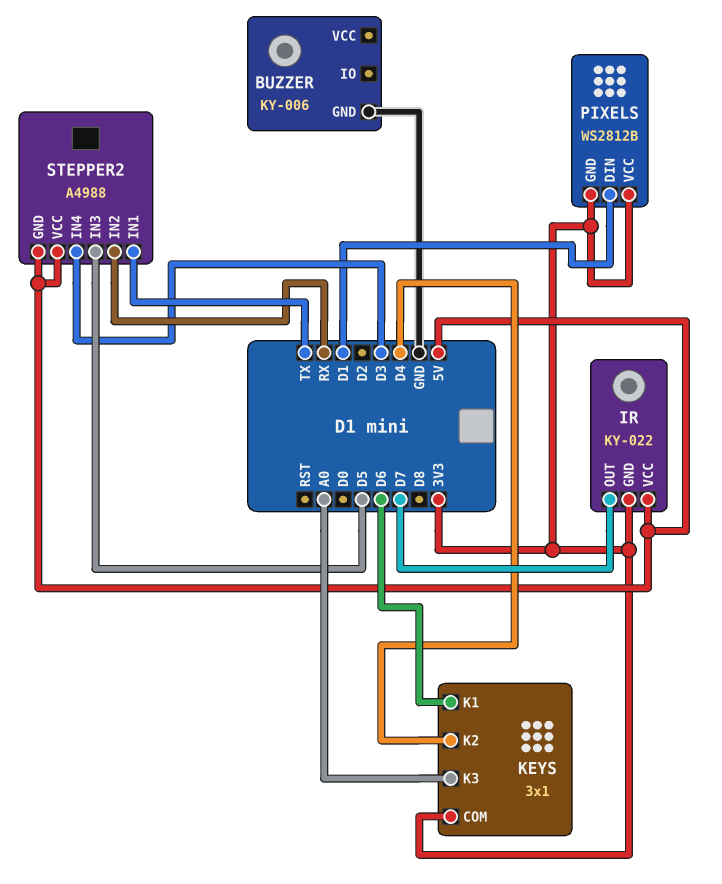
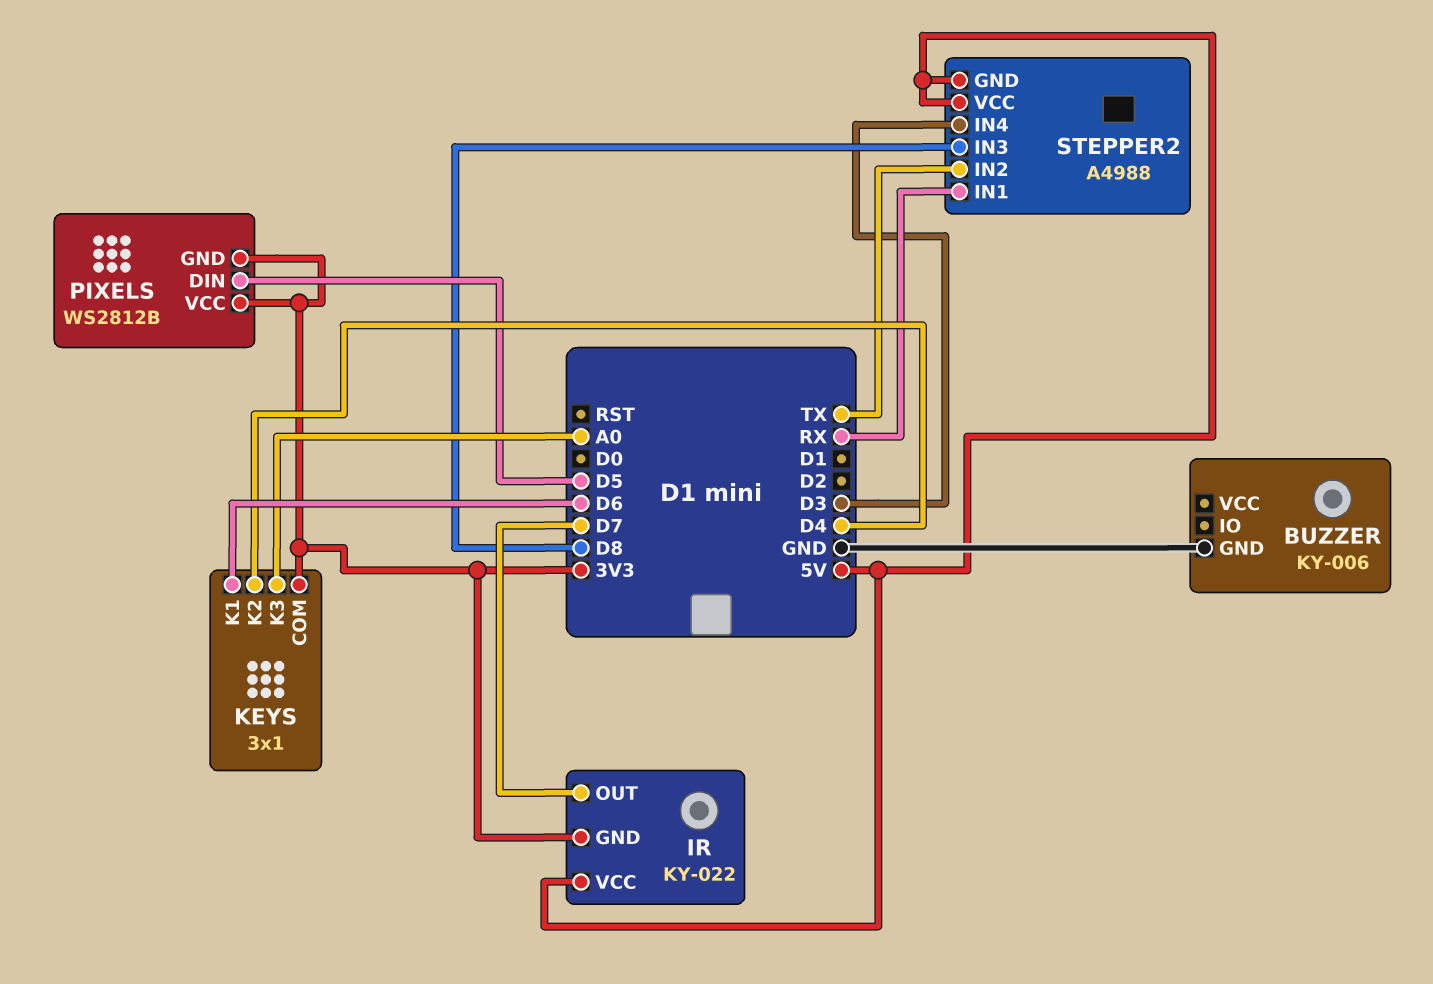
PIXELS pin DIN: D1 -> D5
STEPPER2 pin IN1: TX -> RX
STEPPER2 pin IN2: RX -> TX
STEPPER2 pin IN3: D5 -> D8

